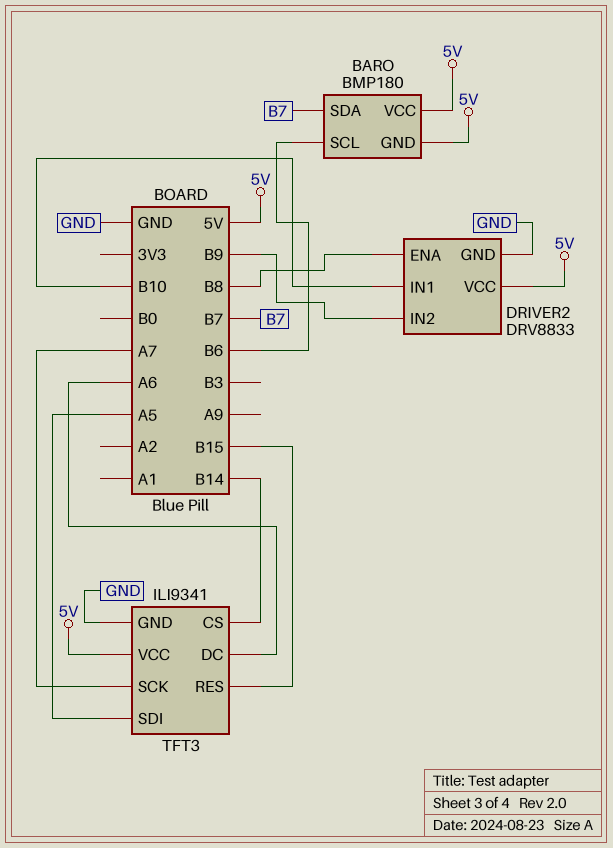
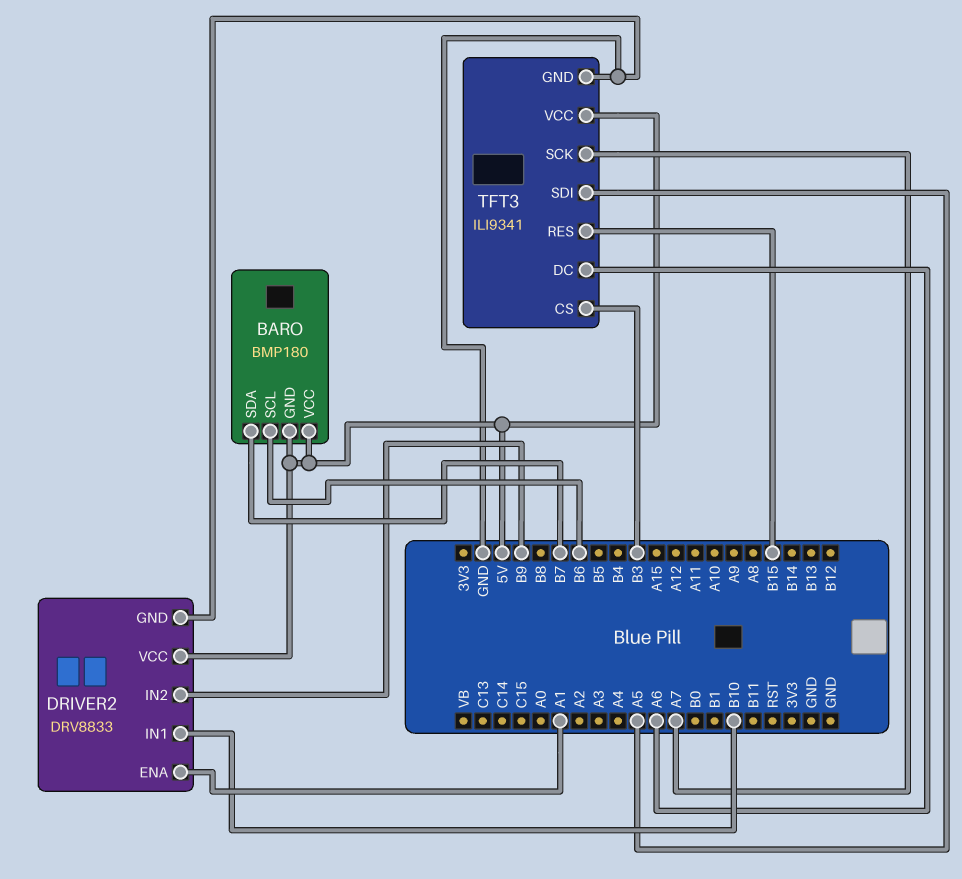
DRIVER2 pin ENA: B8 -> A1
TFT3 pin CS: B14 -> B3

